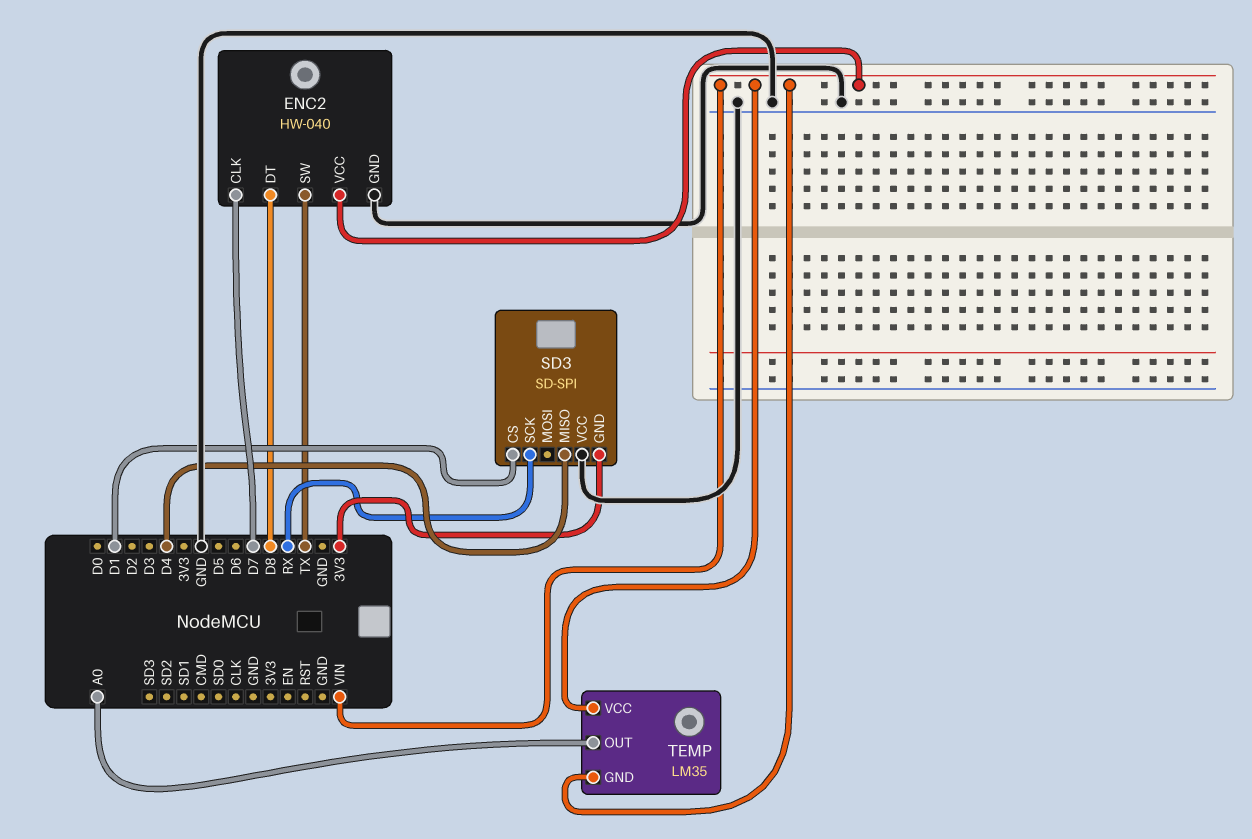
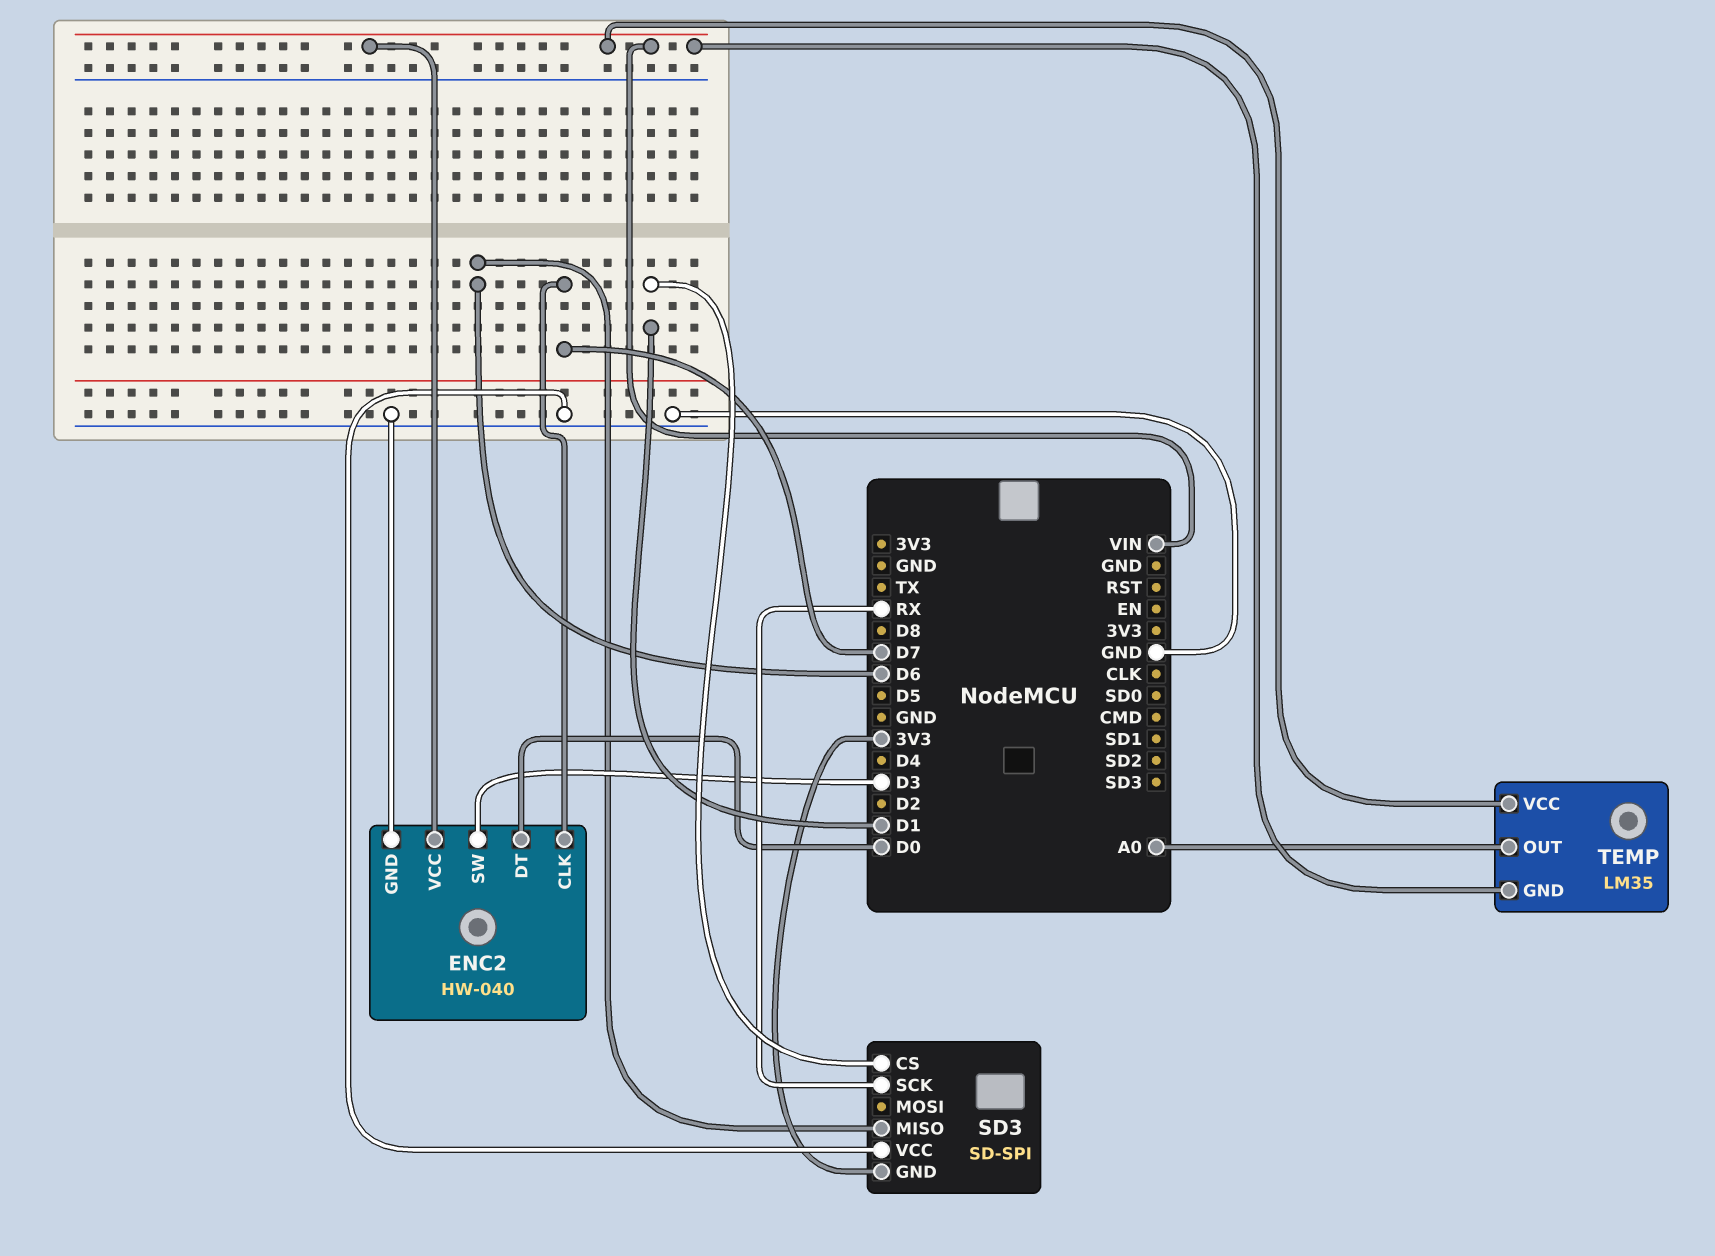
ENC2 pin DT: D8 -> D0
ENC2 pin SW: TX -> D3
SD3 pin MISO: D4 -> D6

